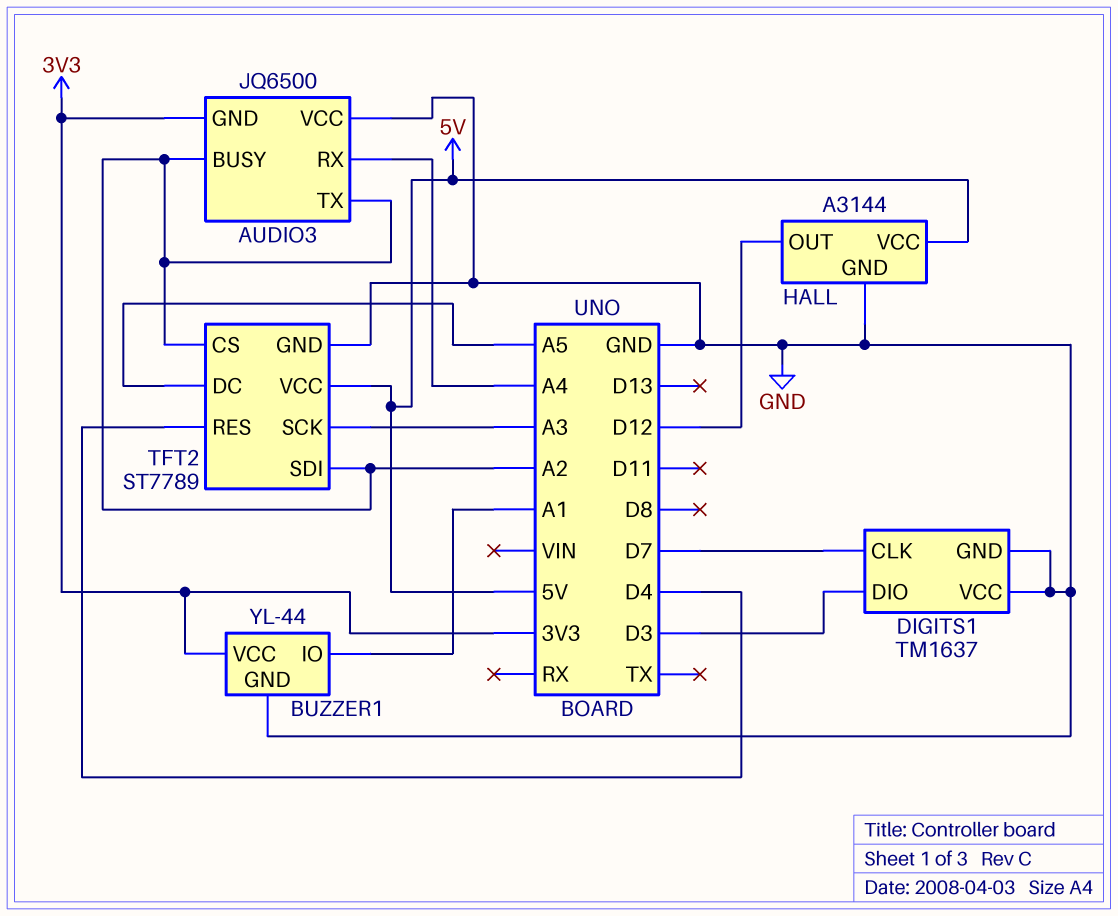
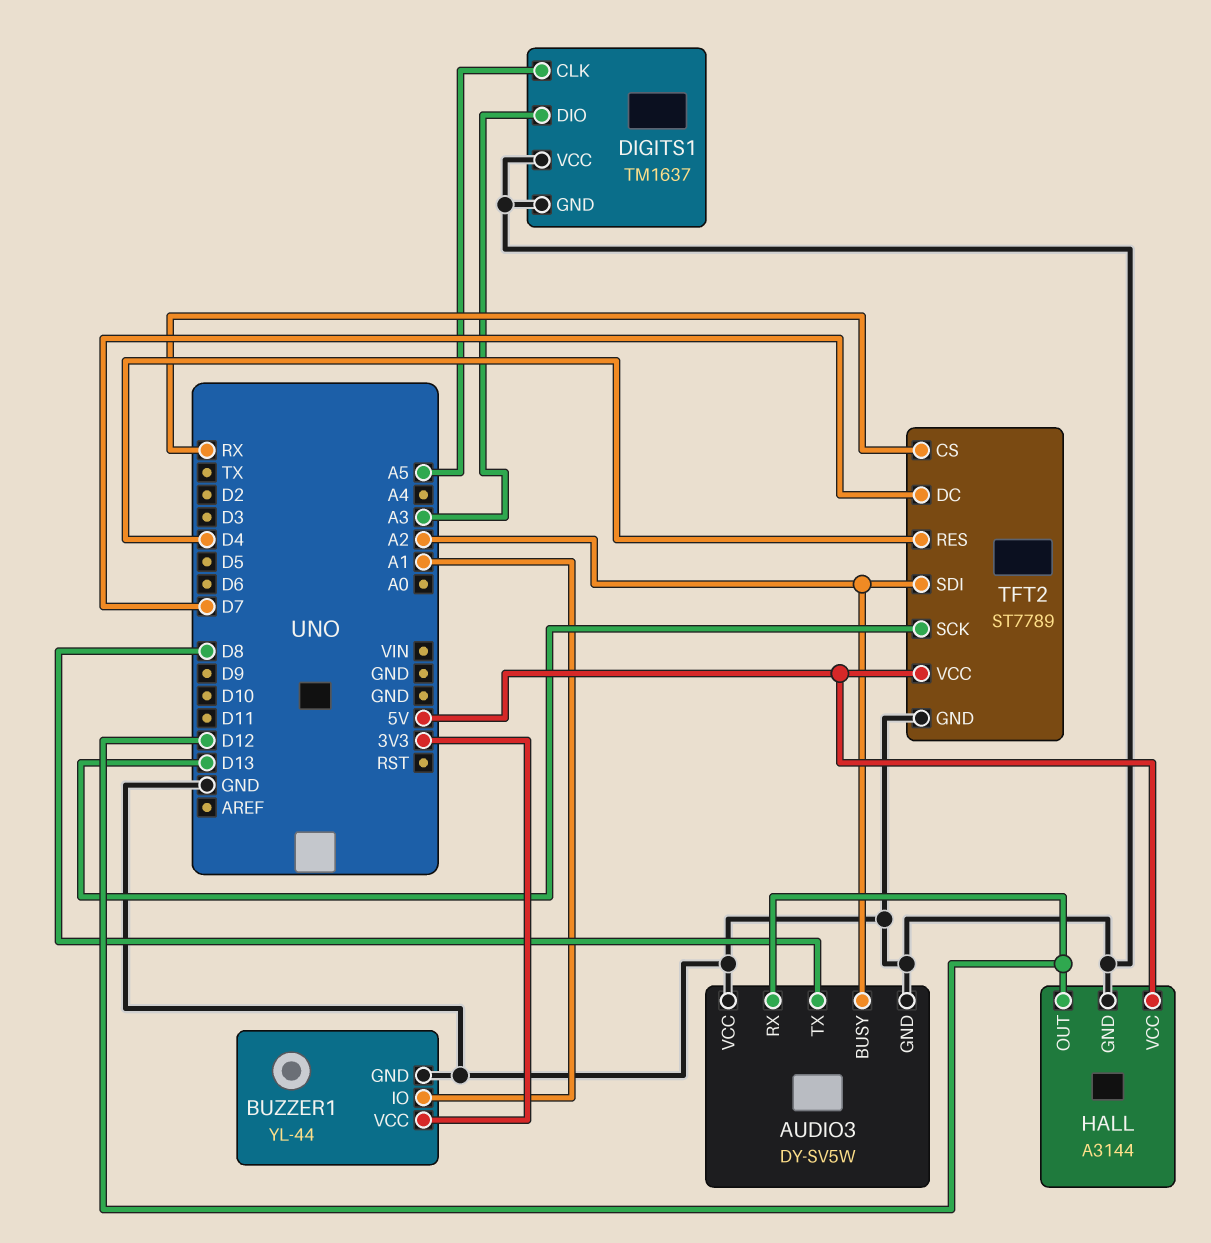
AUDIO3: JQ6500 -> DY-SV5W
AUDIO3 pin GND: 3V3 -> GND
AUDIO3 pin RX: A4 -> D12
AUDIO3 pin TX: A2 -> D8
DIGITS1 pin CLK: D7 -> A5
DIGITS1 pin DIO: D3 -> A3
TFT2 pin CS: A2 -> RX
TFT2 pin DC: A5 -> D7
TFT2 pin SCK: A3 -> D13

